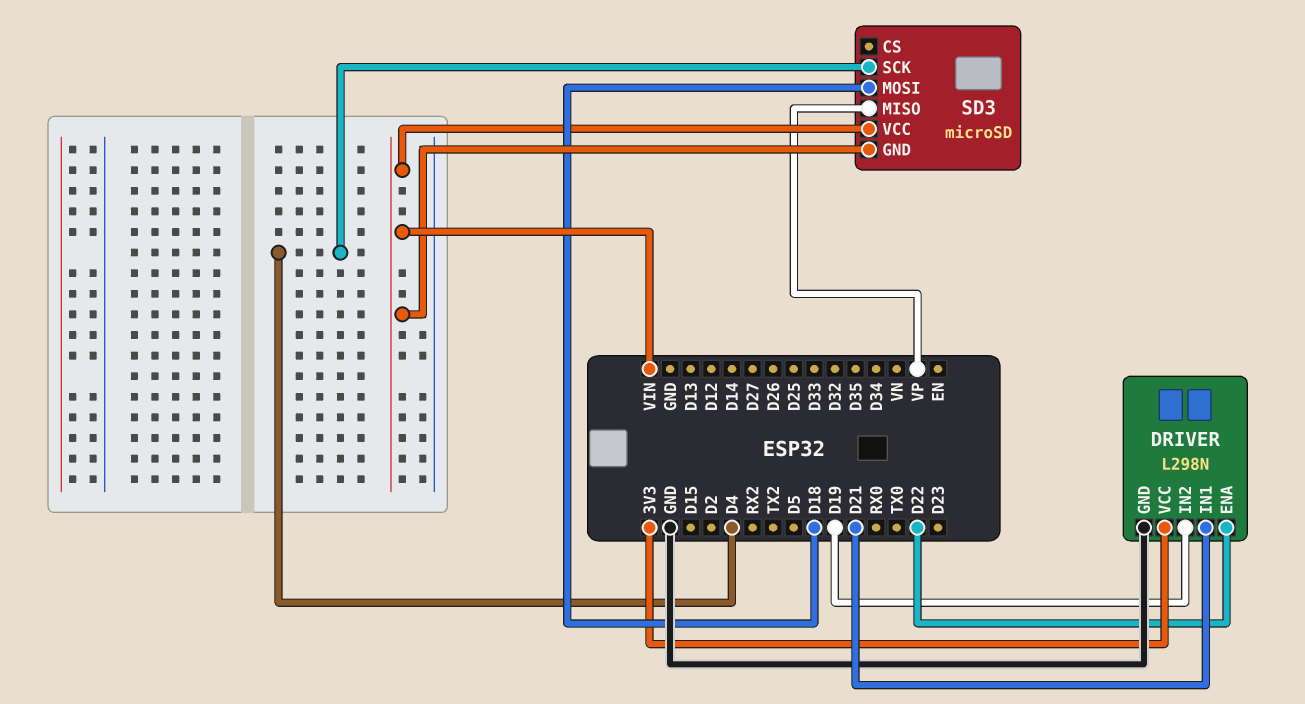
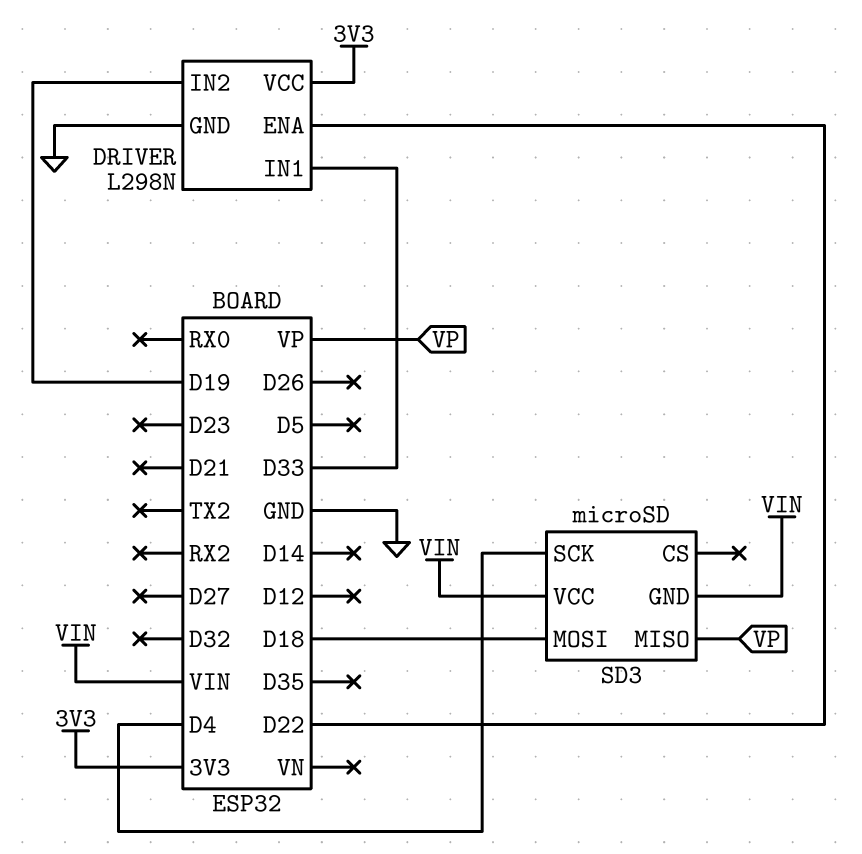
DRIVER pin IN1: D21 -> D33

